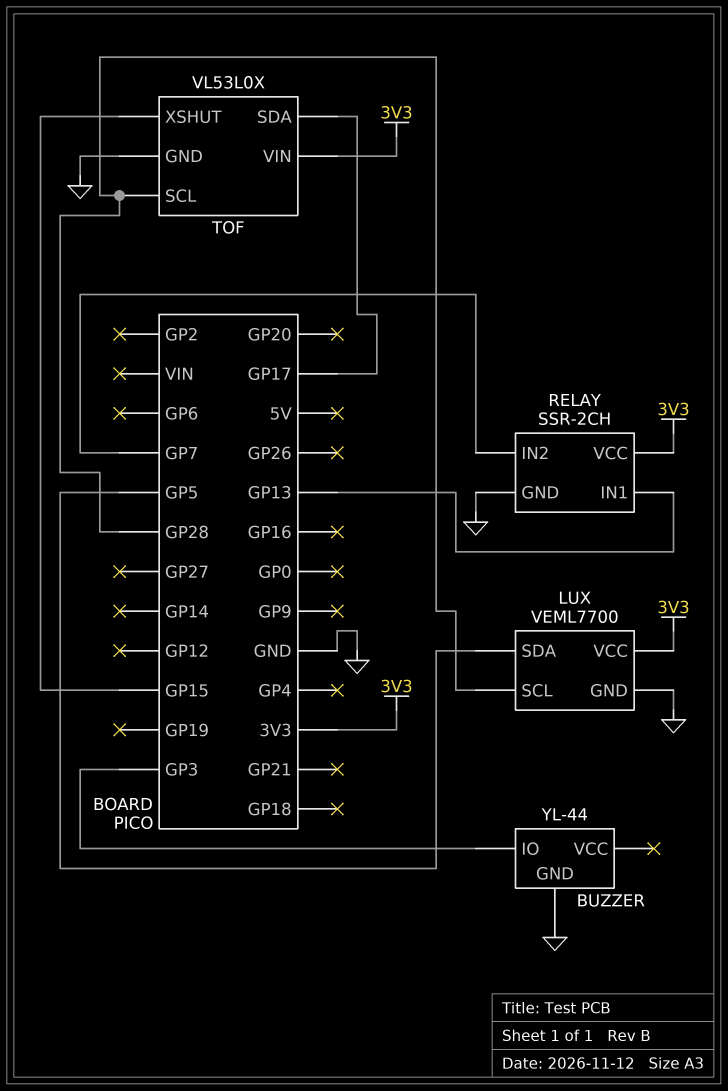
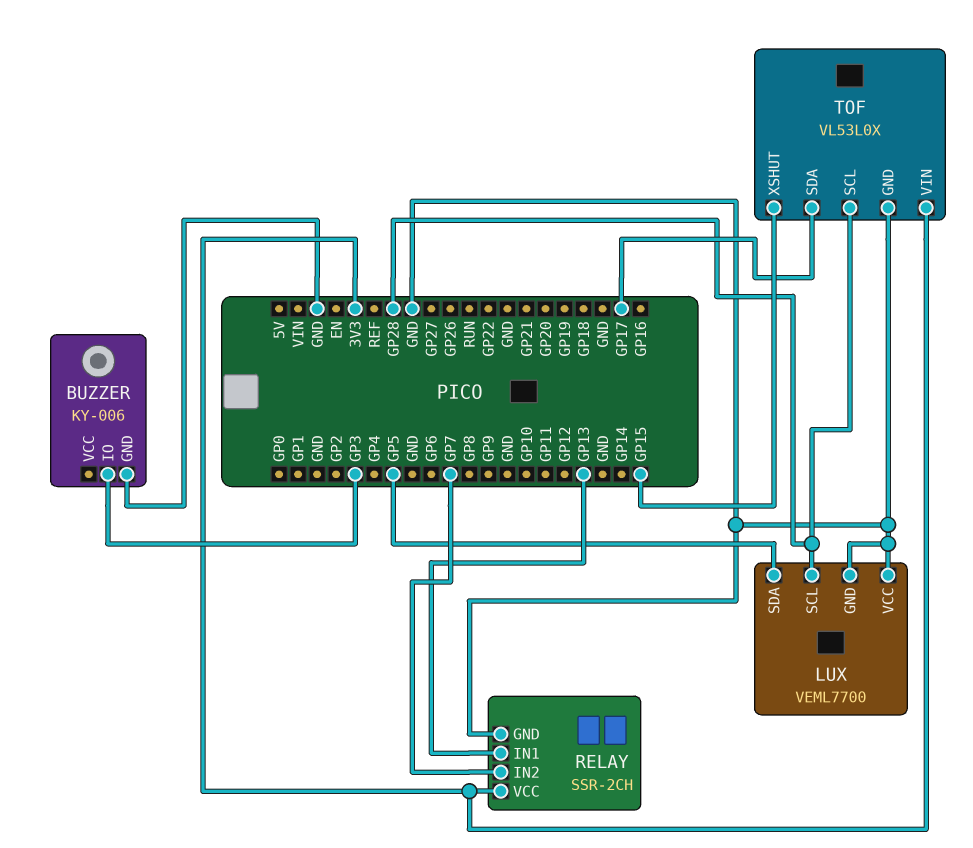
BUZZER: YL-44 -> KY-006
LUX pin VCC: 3V3 -> GND

